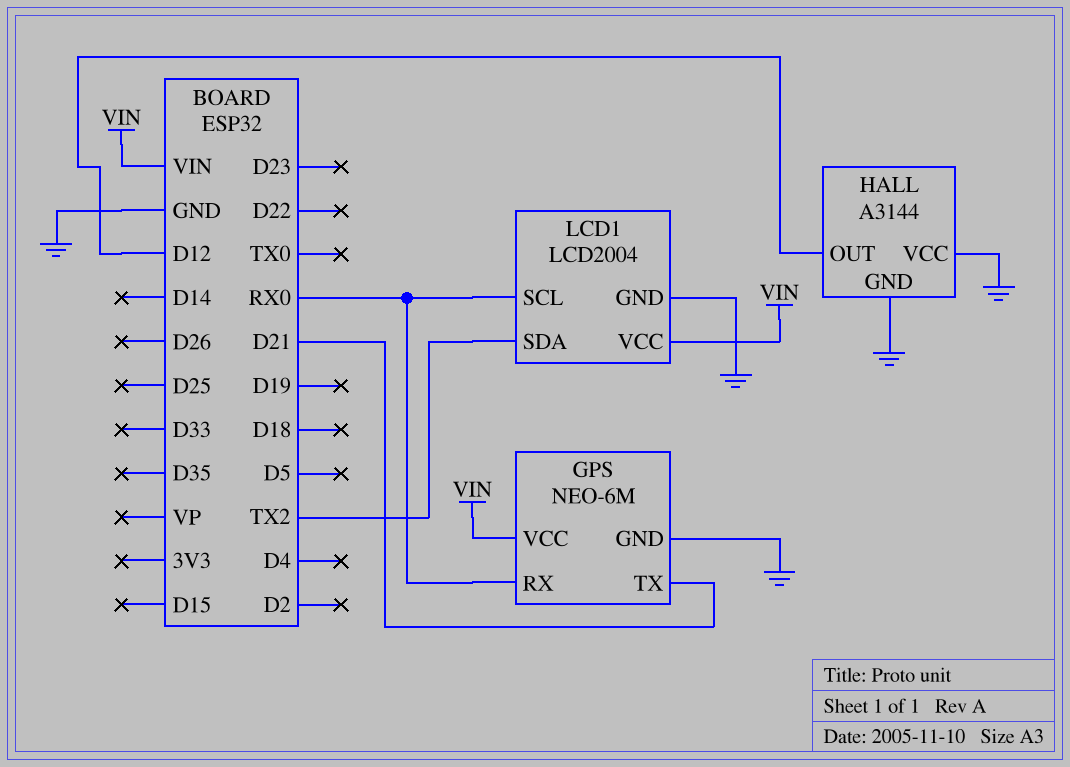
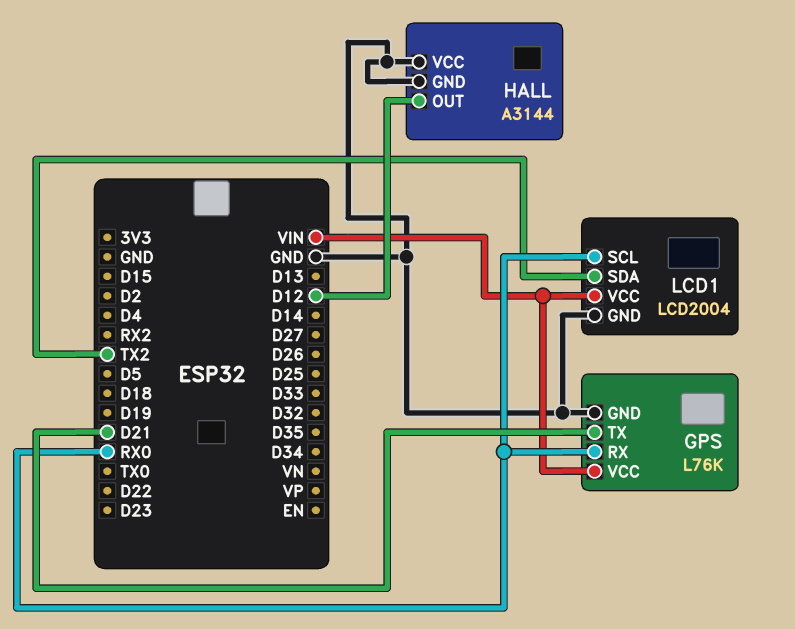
GPS: NEO-6M -> L76K

